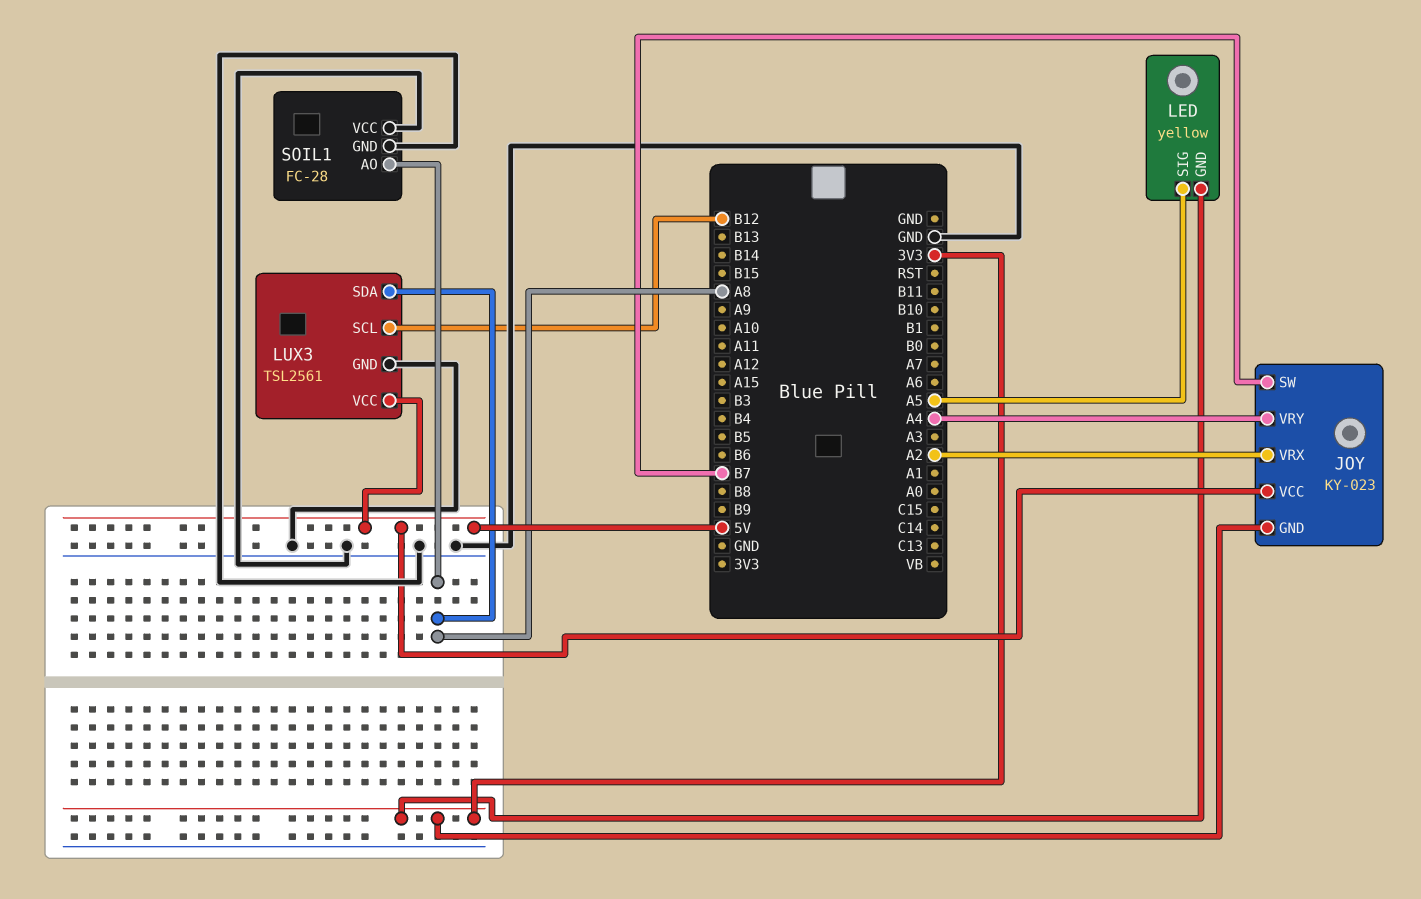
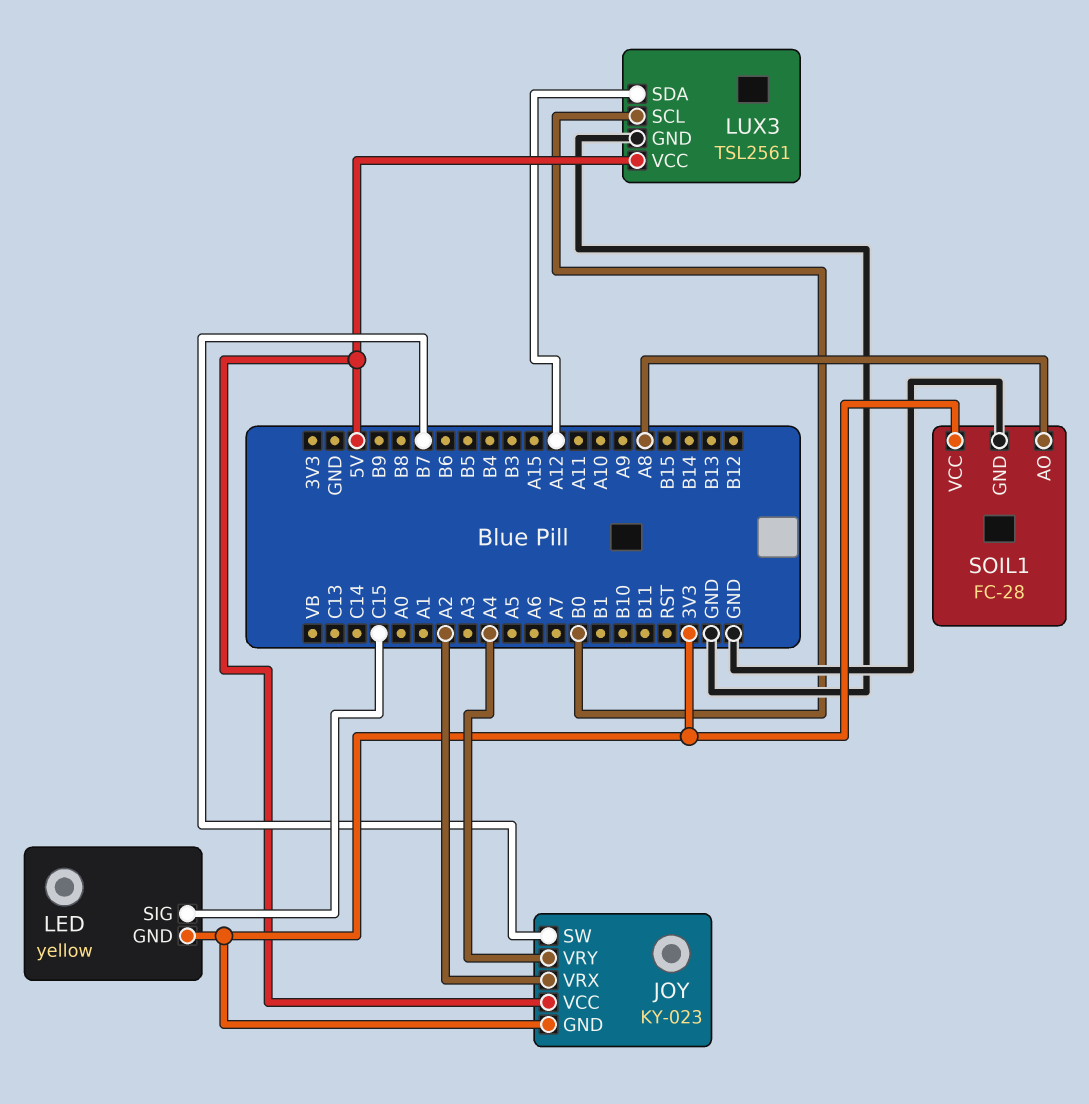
LED pin SIG: A5 -> C15
LUX3 pin SCL: B12 -> B0
LUX3 pin SDA: A8 -> A12
SOIL1 pin VCC: GND -> 3V3

